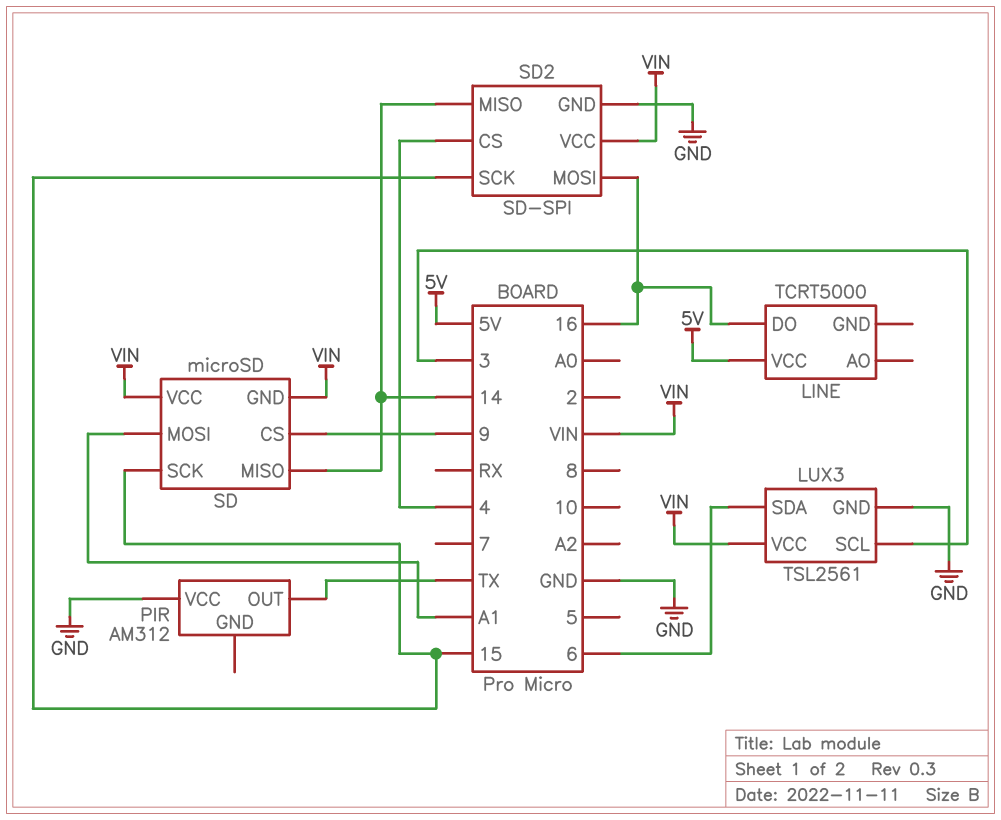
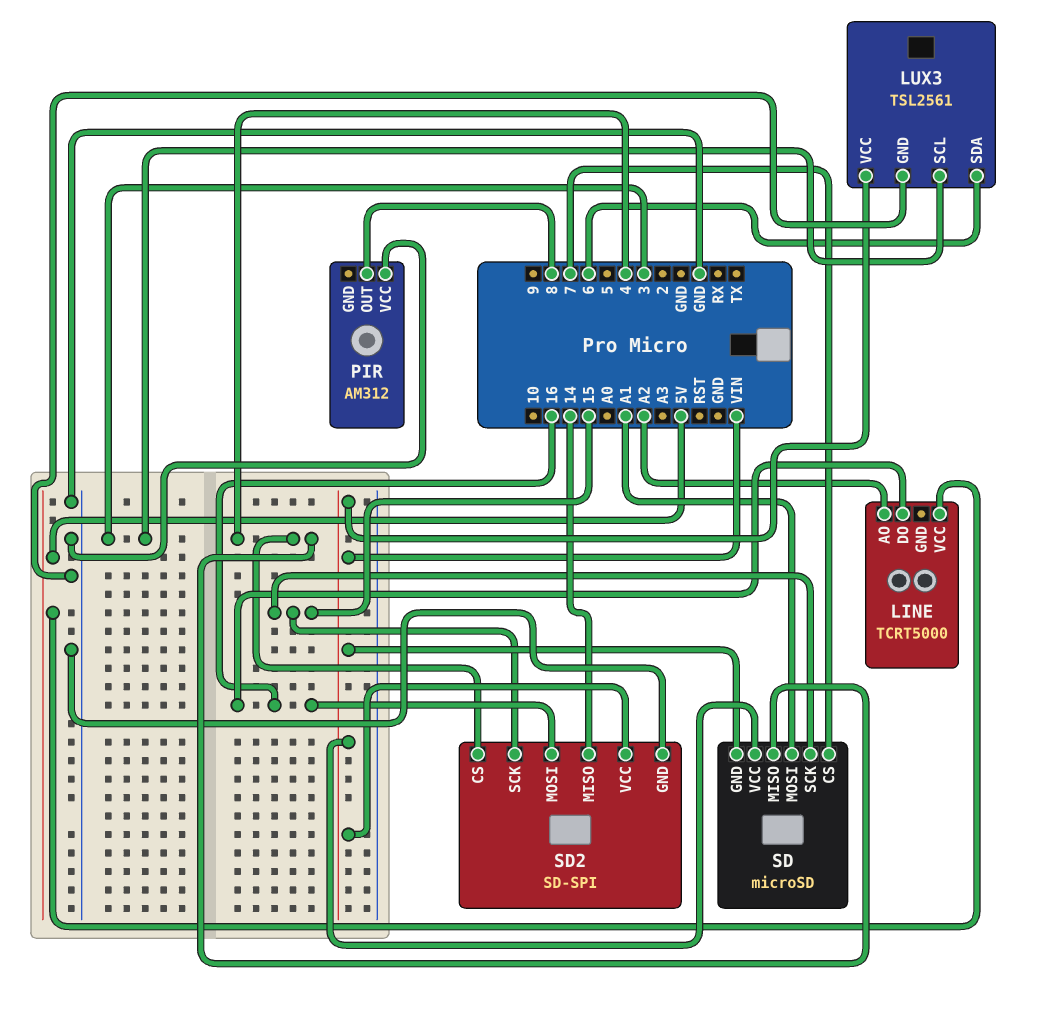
LINE pin AO: none -> A2
PIR pin OUT: TX -> 8
SD pin CS: 9 -> 7
SD pin MISO: 14 -> 4

